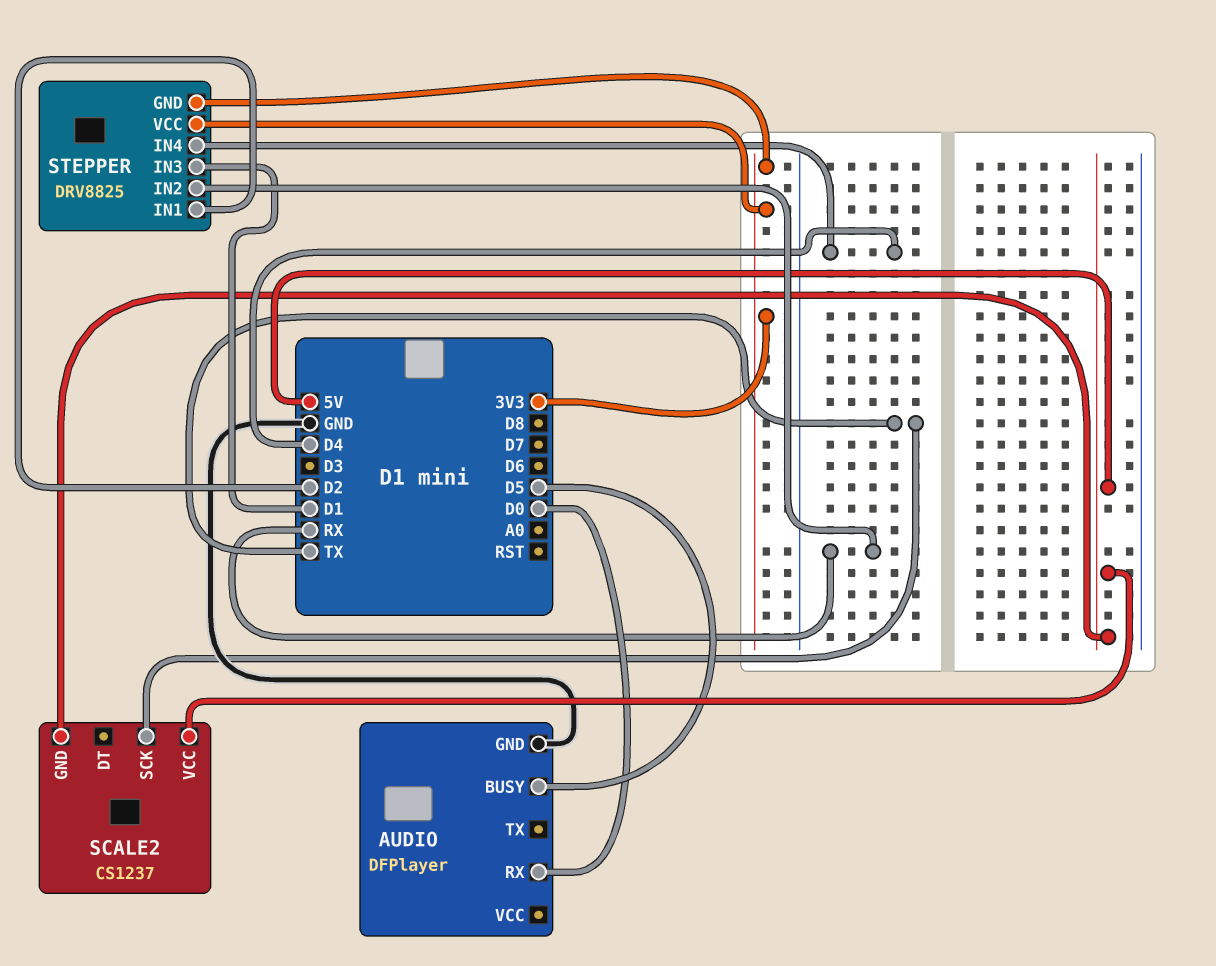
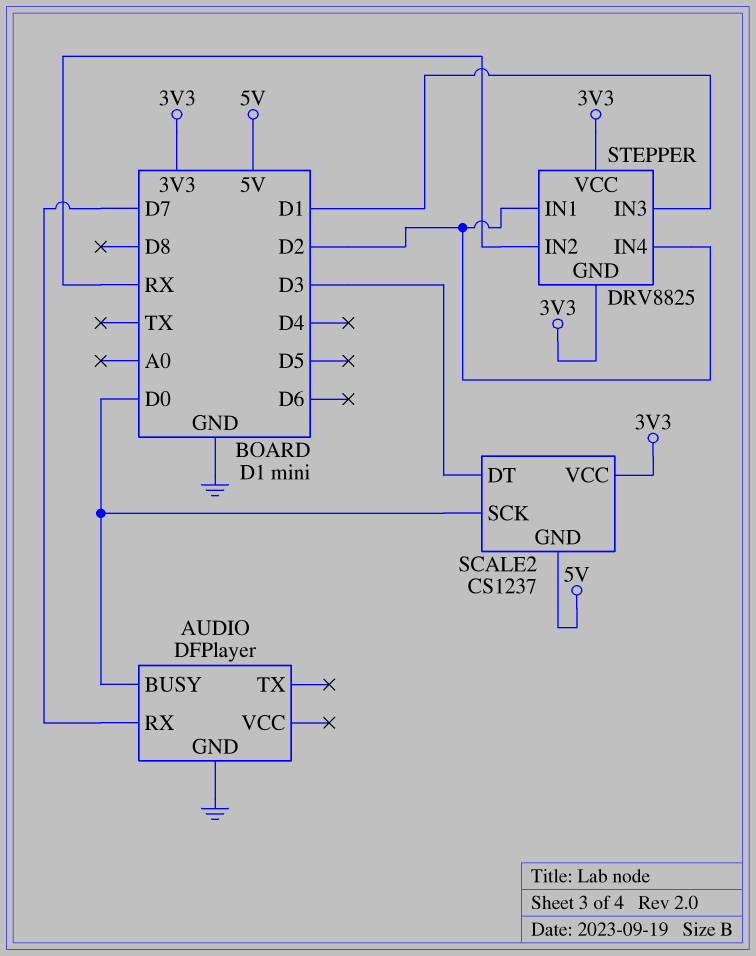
AUDIO pin BUSY: D5 -> D0
AUDIO pin RX: D0 -> D7
SCALE2 pin DT: none -> D3
SCALE2 pin SCK: TX -> D0
SCALE2 pin VCC: 5V -> 3V3
STEPPER pin IN4: D4 -> D2

